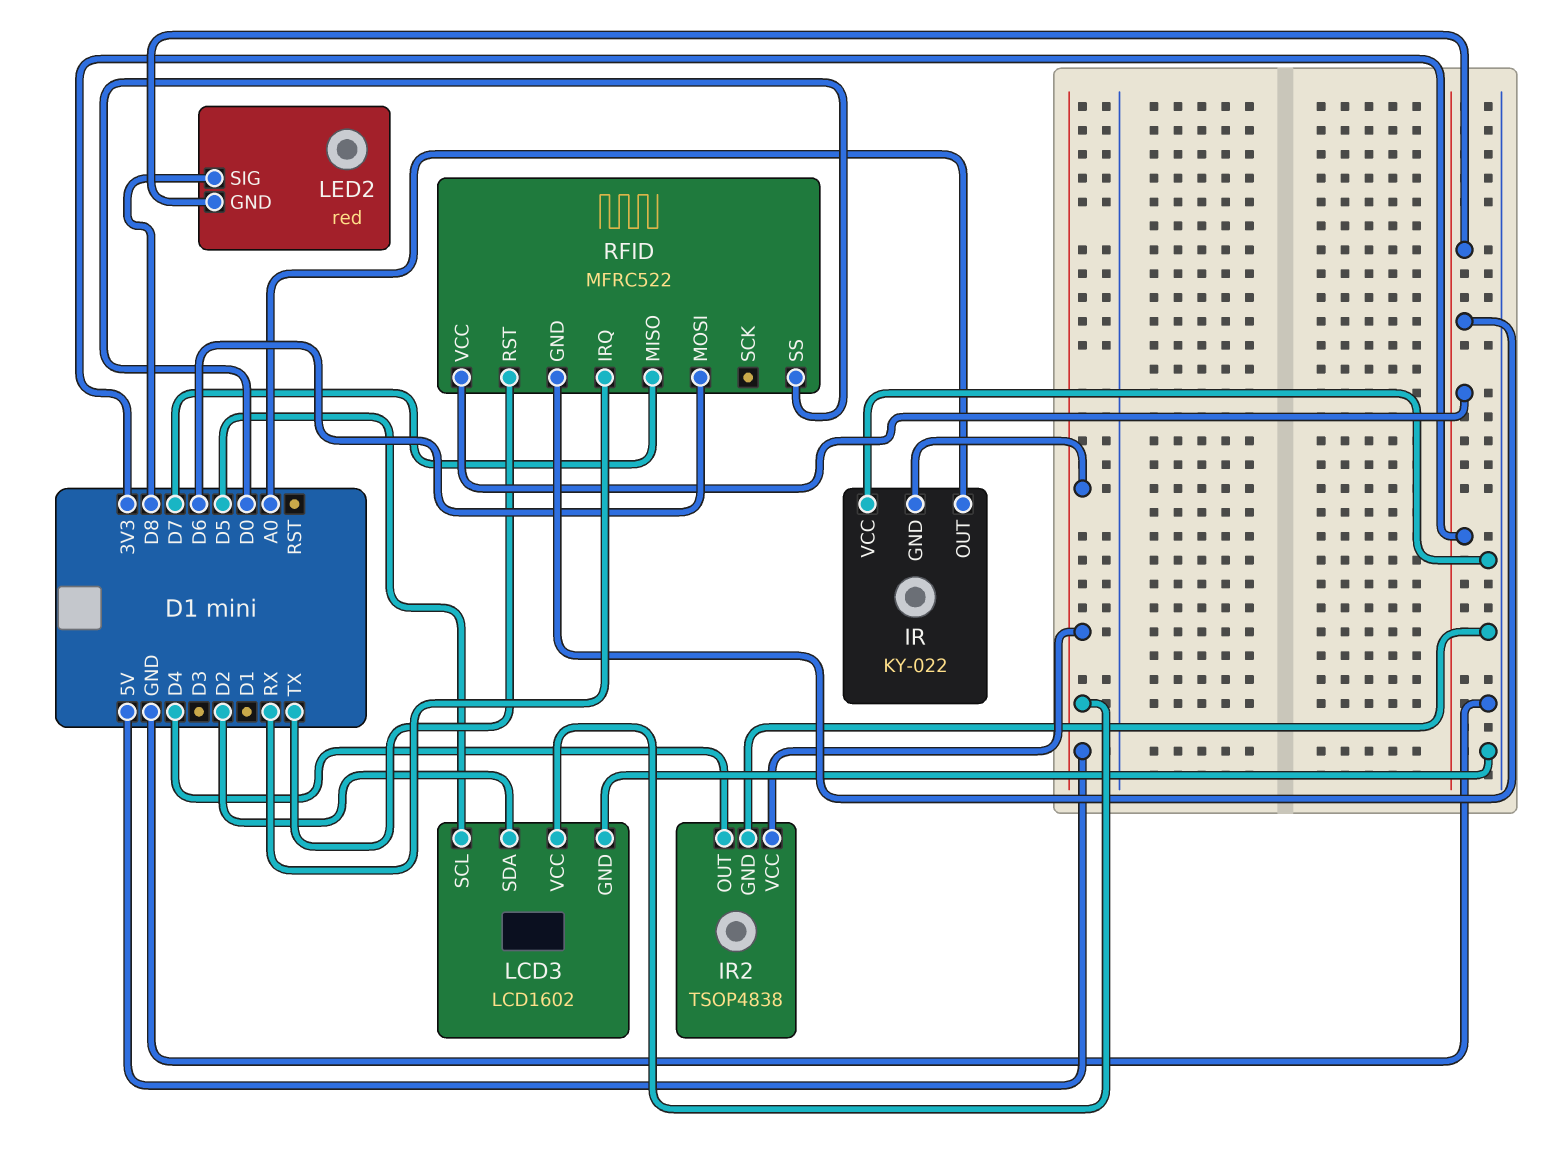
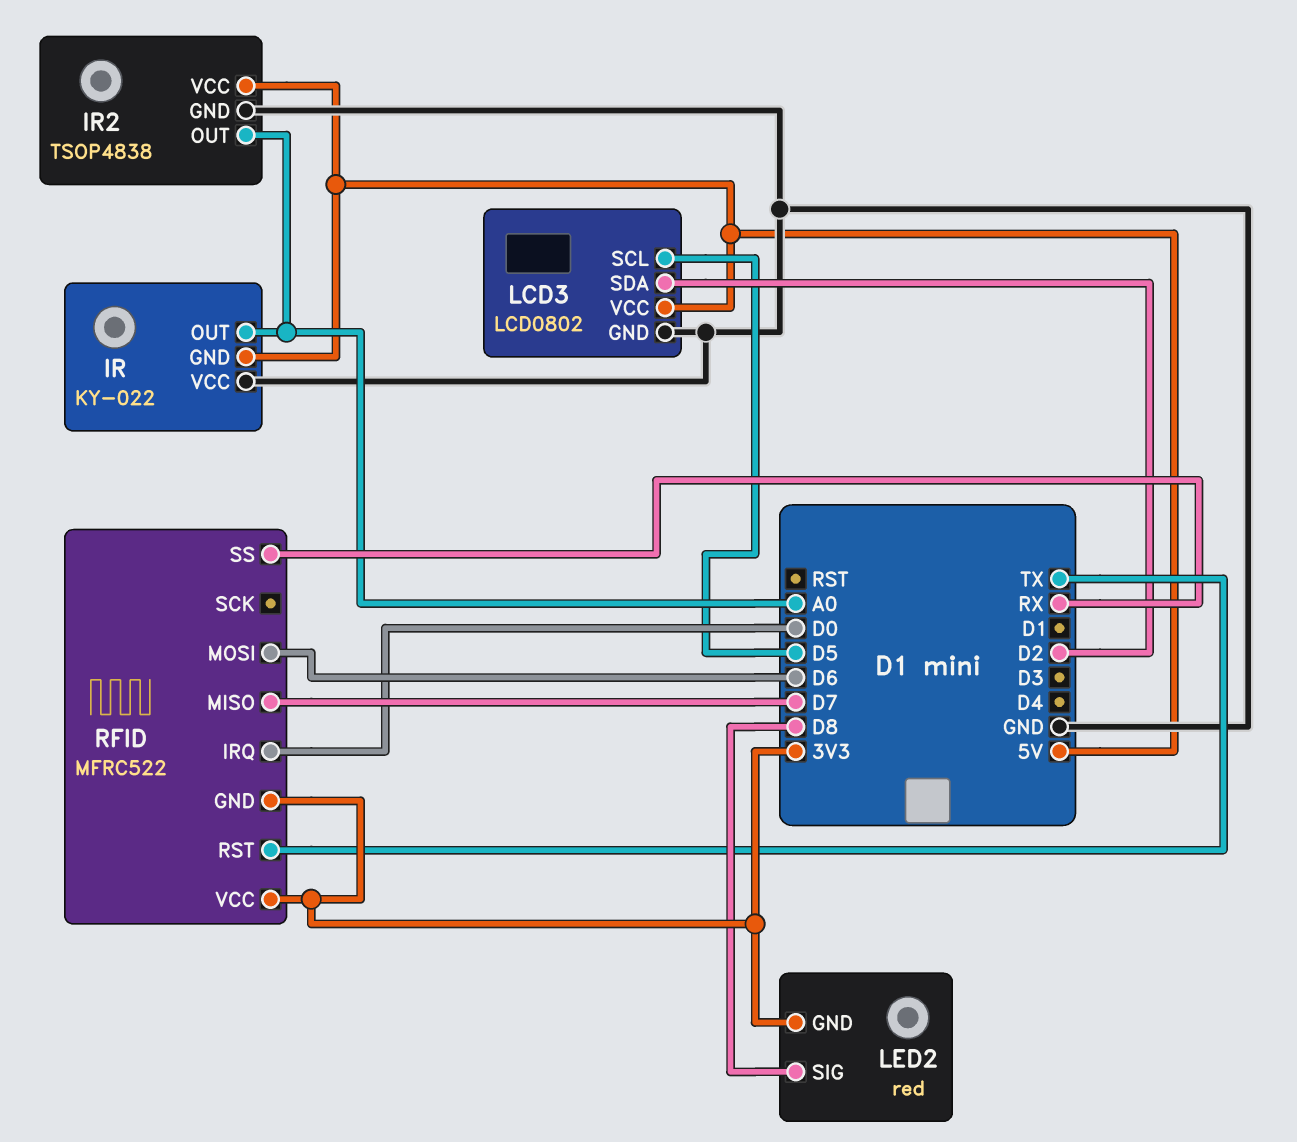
IR2 pin OUT: D4 -> A0
LCD3: LCD1602 -> LCD0802
RFID pin IRQ: RX -> D0
RFID pin SS: D0 -> RX

